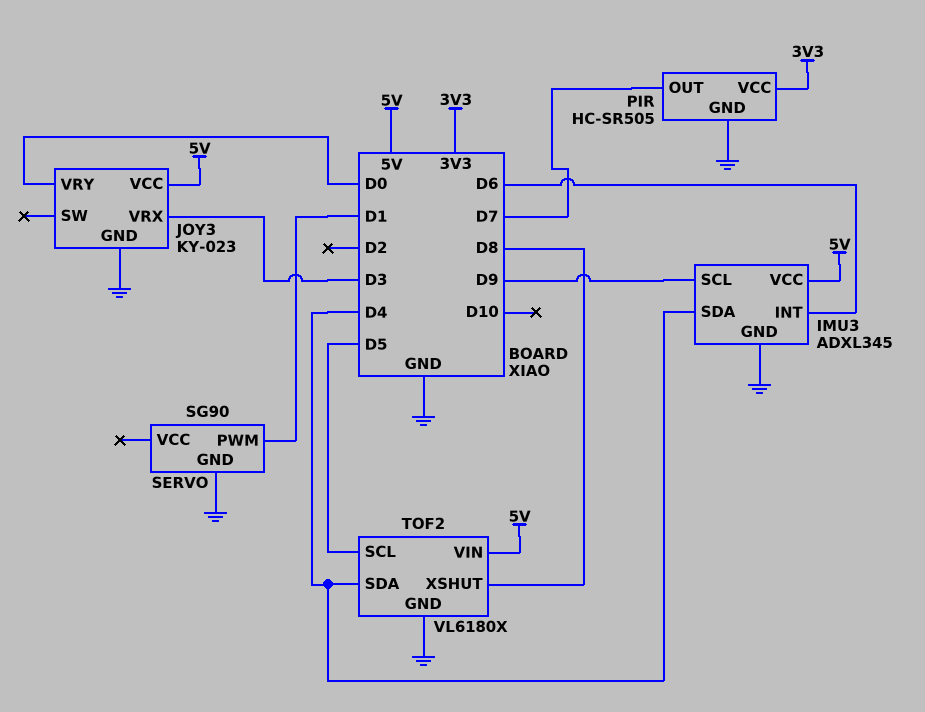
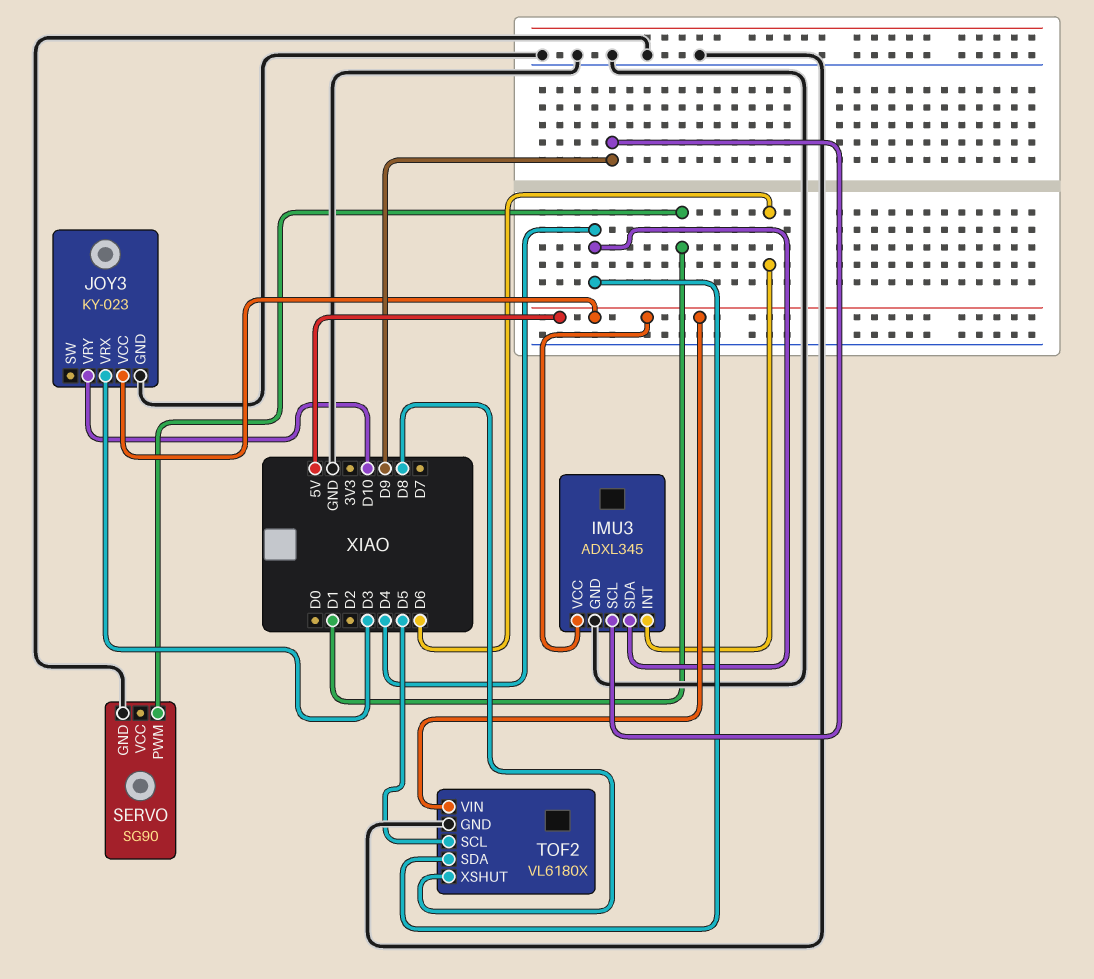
JOY3 pin VRY: D0 -> D10
PIR: HC-SR505 -> none
PIR pin GND: GND -> none
PIR pin OUT: D7 -> none
PIR pin VCC: 3V3 -> none

